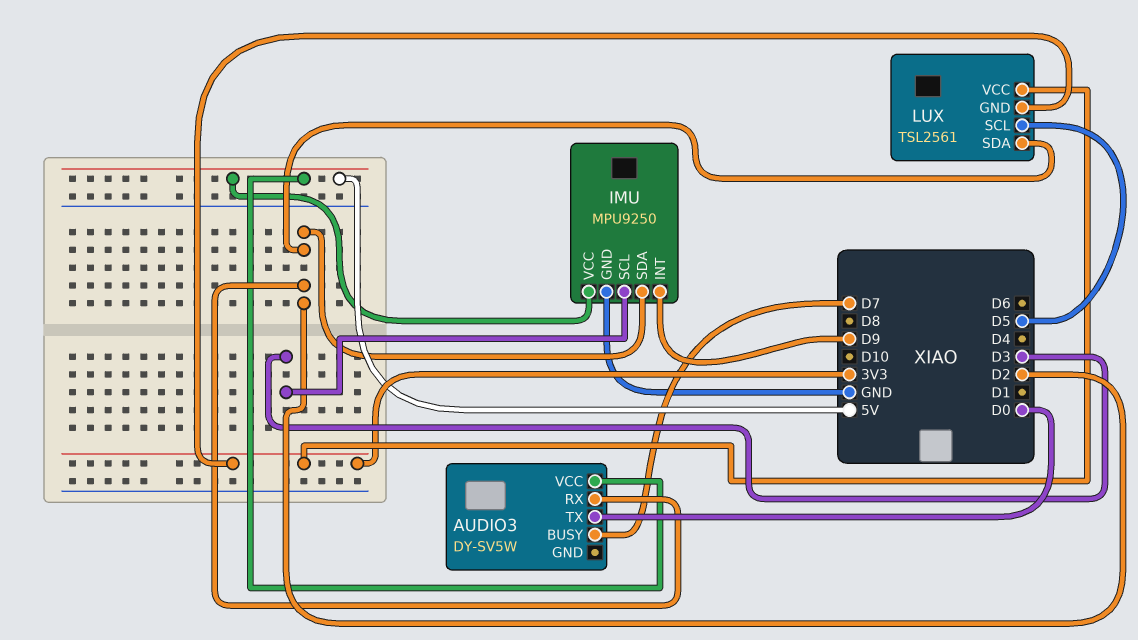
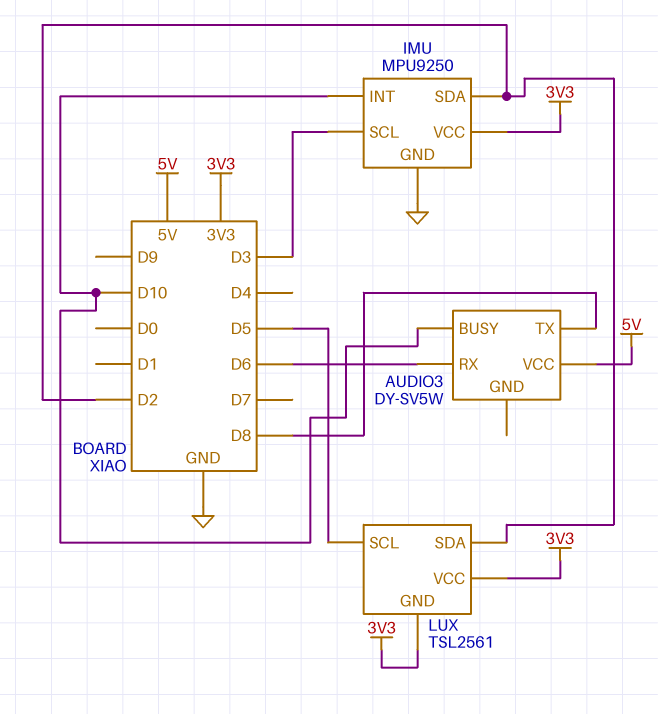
AUDIO3 pin BUSY: D7 -> D10
AUDIO3 pin RX: D2 -> D6
AUDIO3 pin TX: D0 -> D8
IMU pin INT: D9 -> D10
IMU pin VCC: 5V -> 3V3

